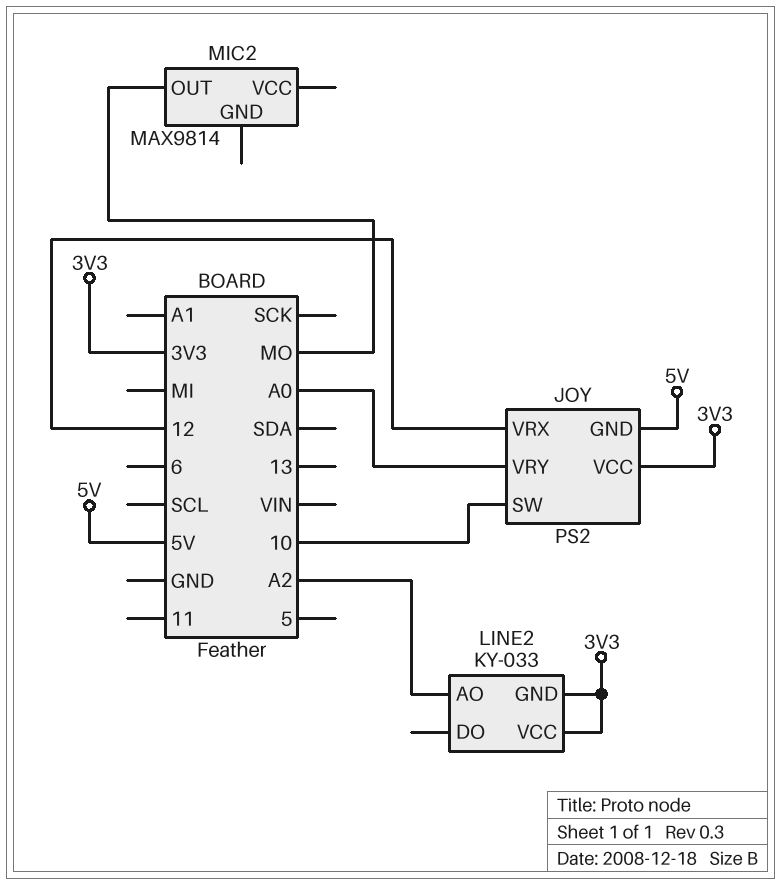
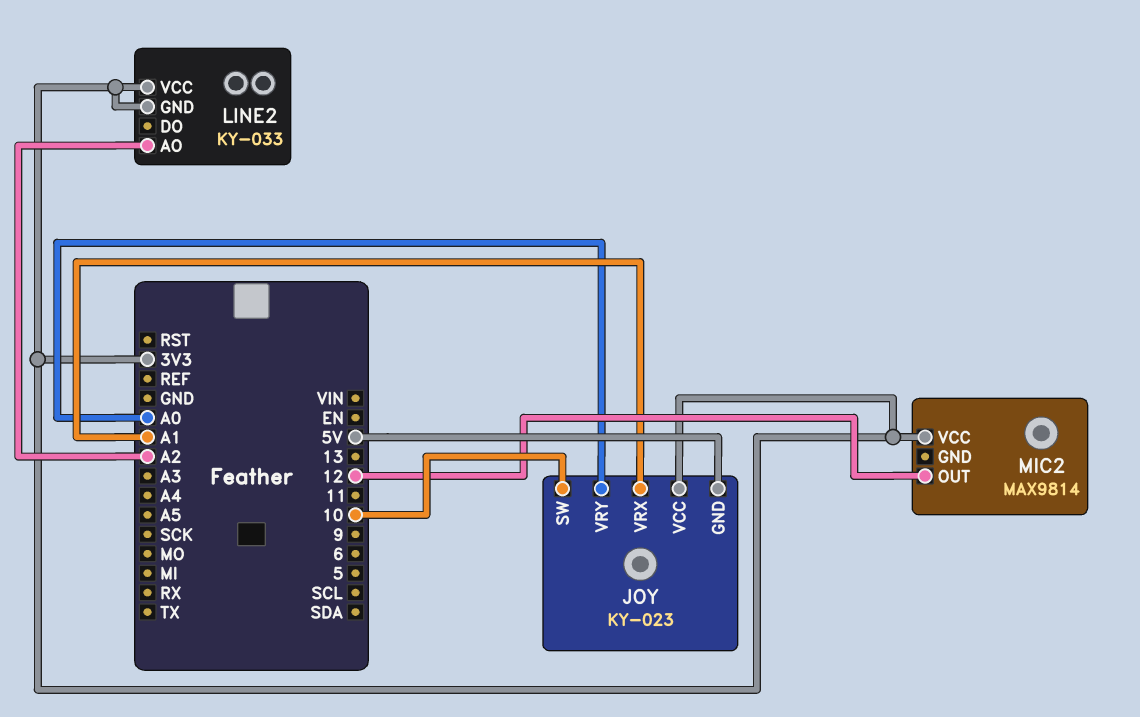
JOY: PS2 -> KY-023
JOY pin VRX: 12 -> A1
MIC2 pin OUT: MO -> 12
MIC2 pin VCC: none -> 3V3

